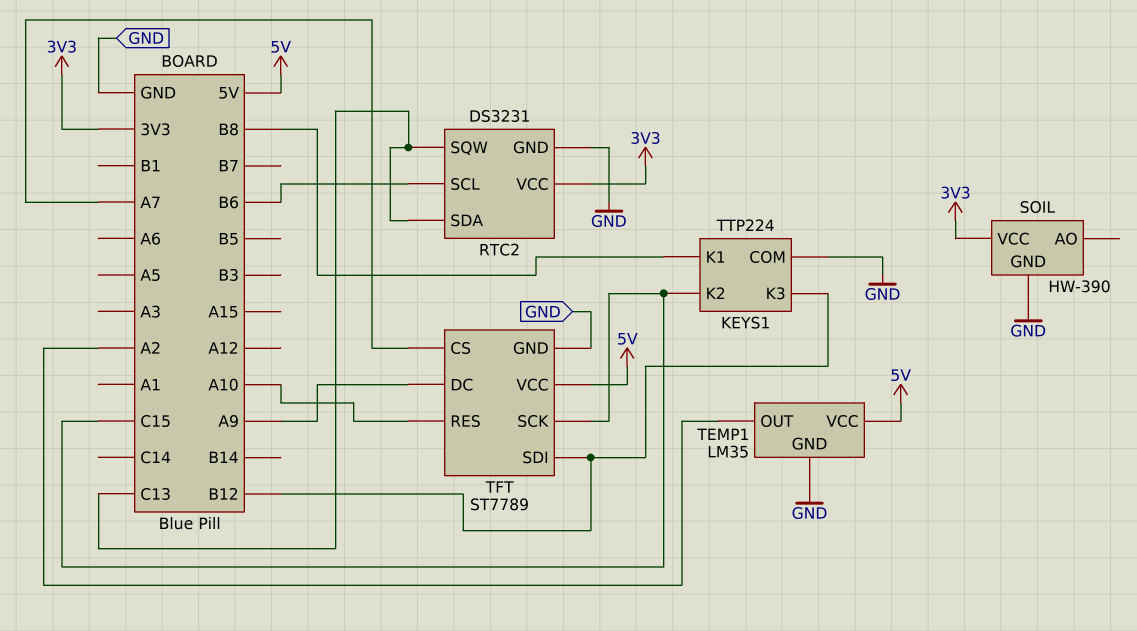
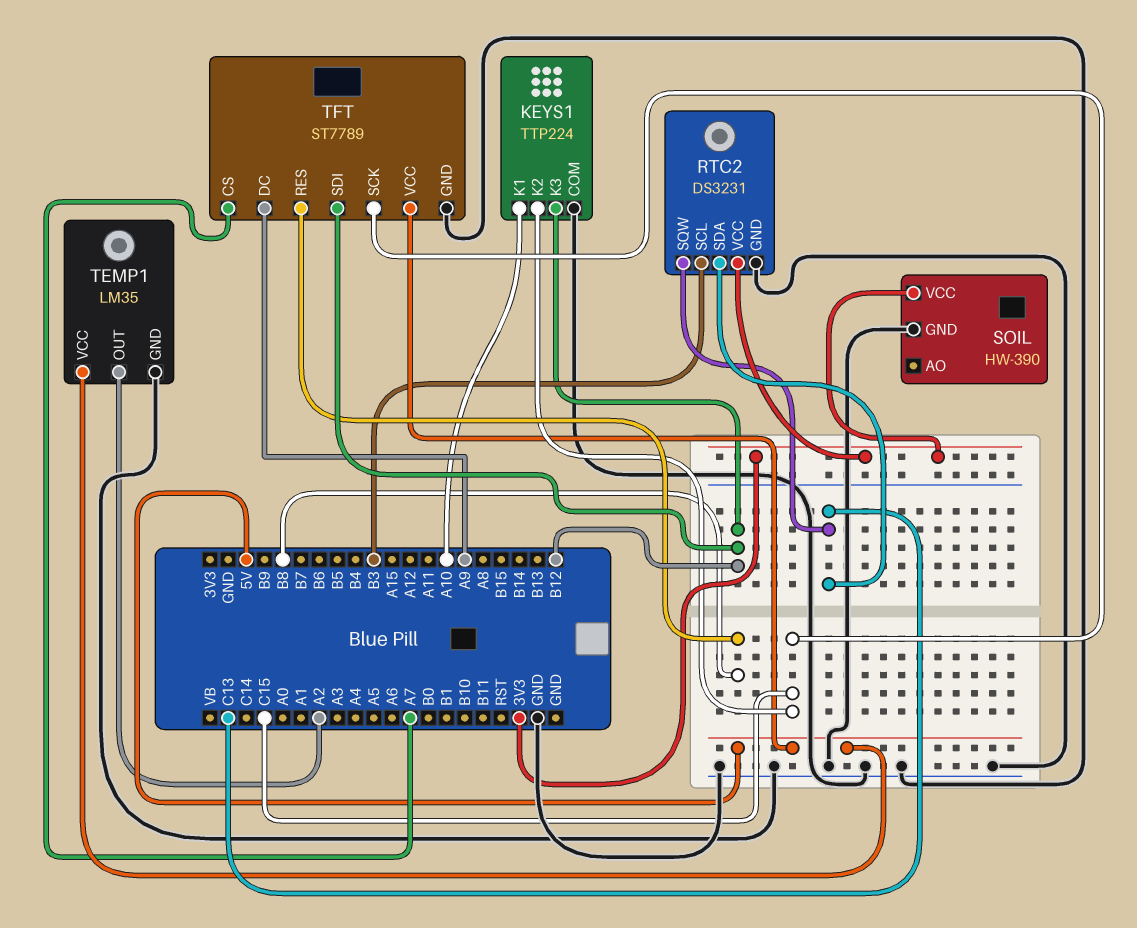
KEYS1 pin K1: B8 -> A10
RTC2 pin SCL: B6 -> B3
TFT pin RES: A10 -> B8

